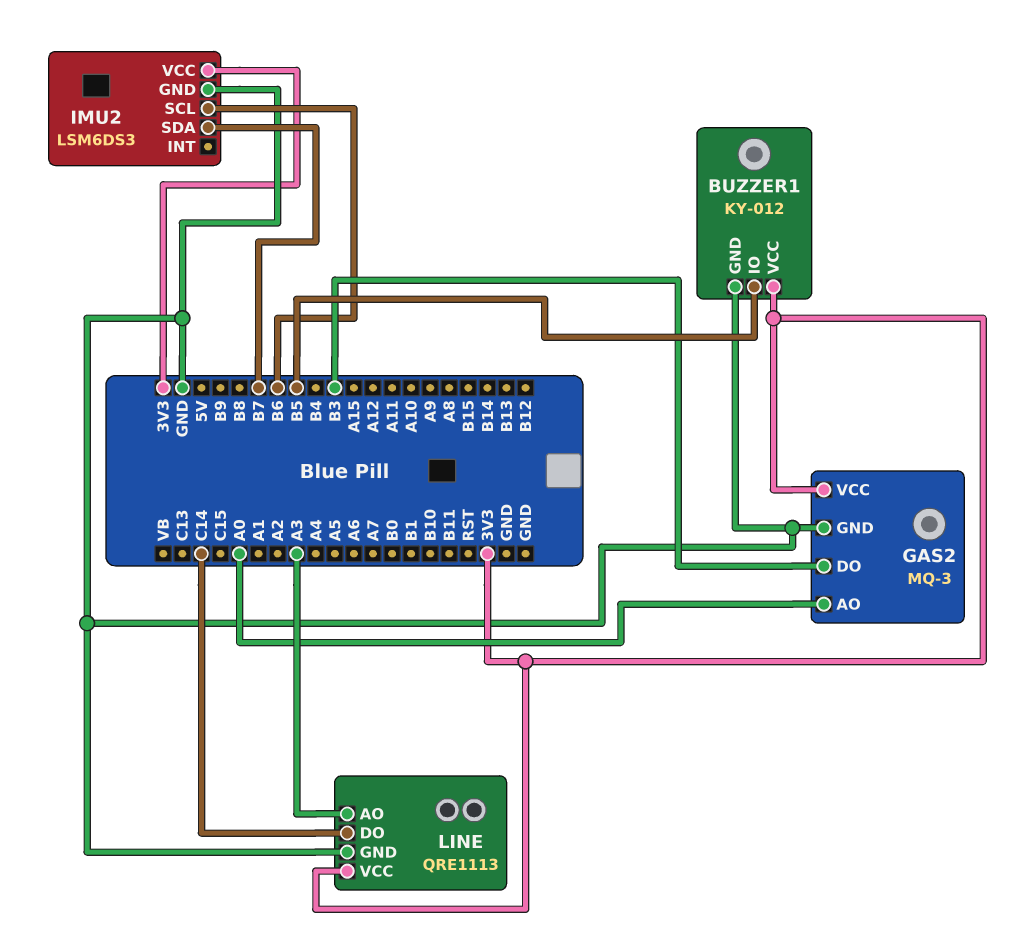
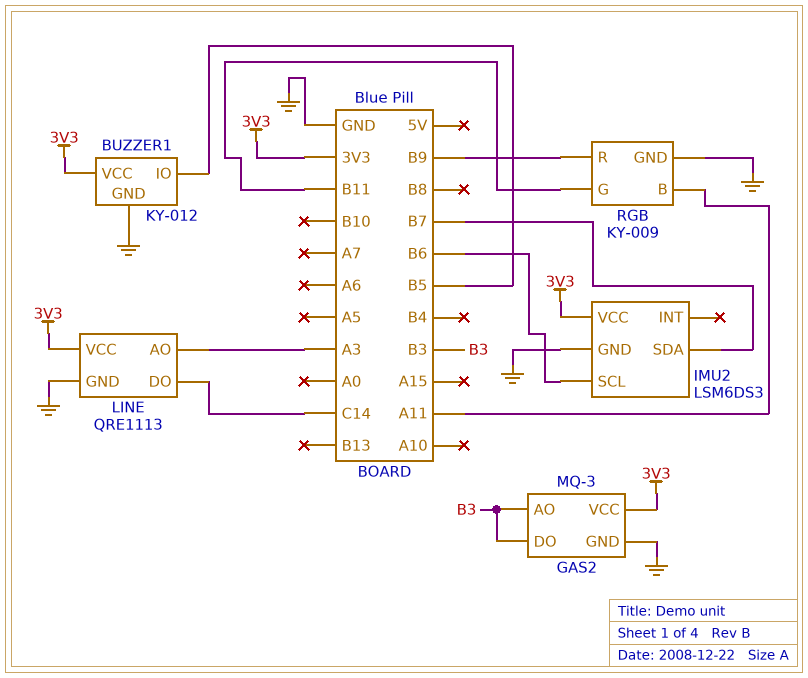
GAS2 pin AO: A0 -> B3
RGB: none -> KY-009
RGB pin B: none -> A11
RGB pin G: none -> B11
RGB pin GND: none -> GND
RGB pin R: none -> B9

